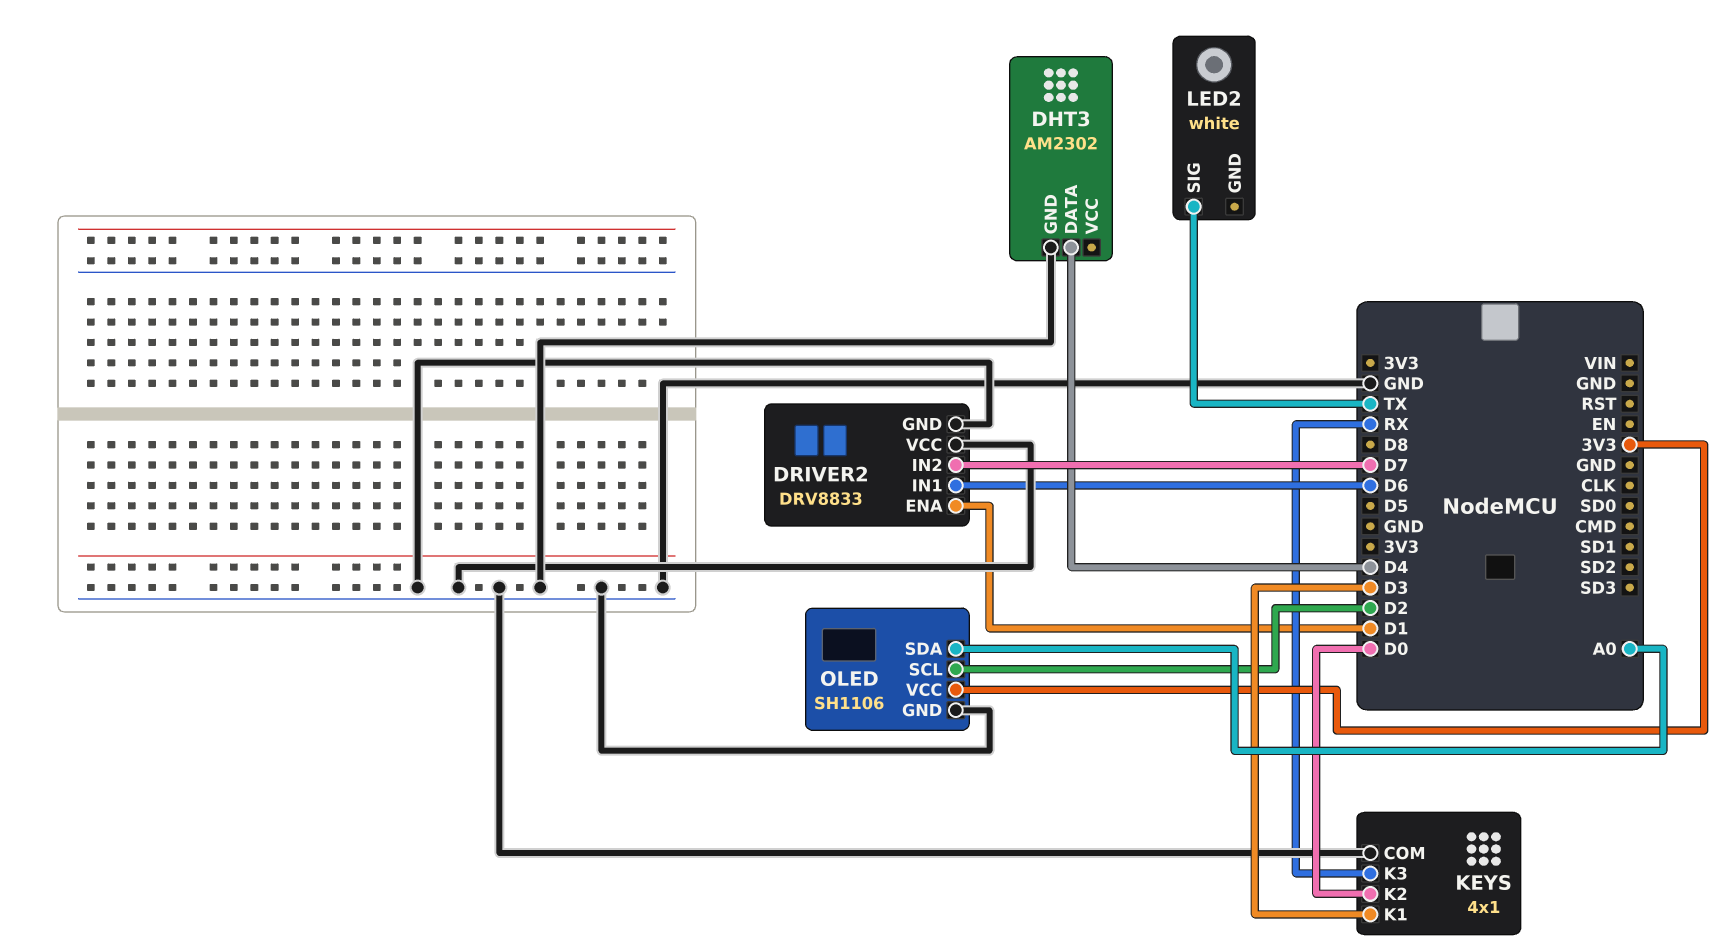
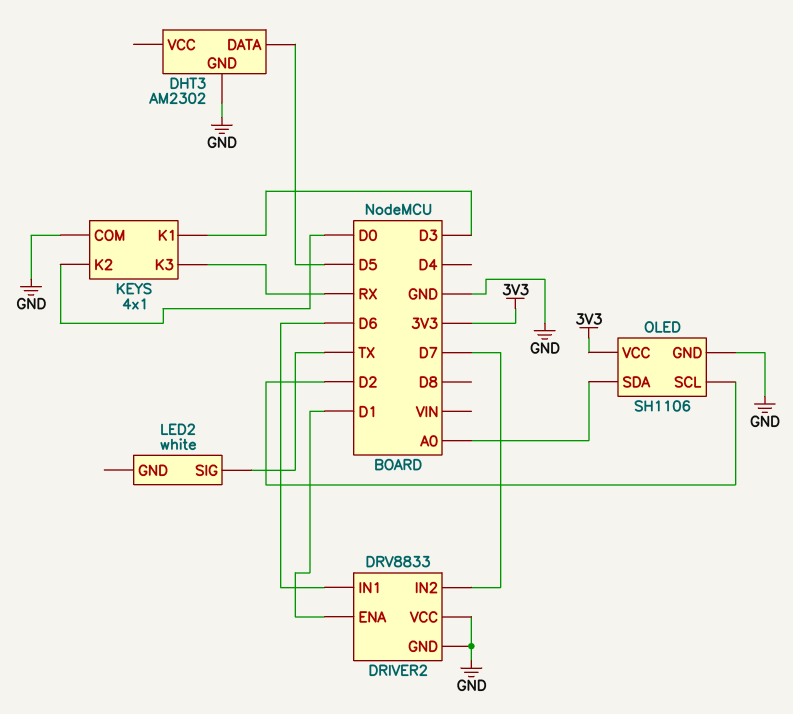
DHT3 pin DATA: D4 -> D5

